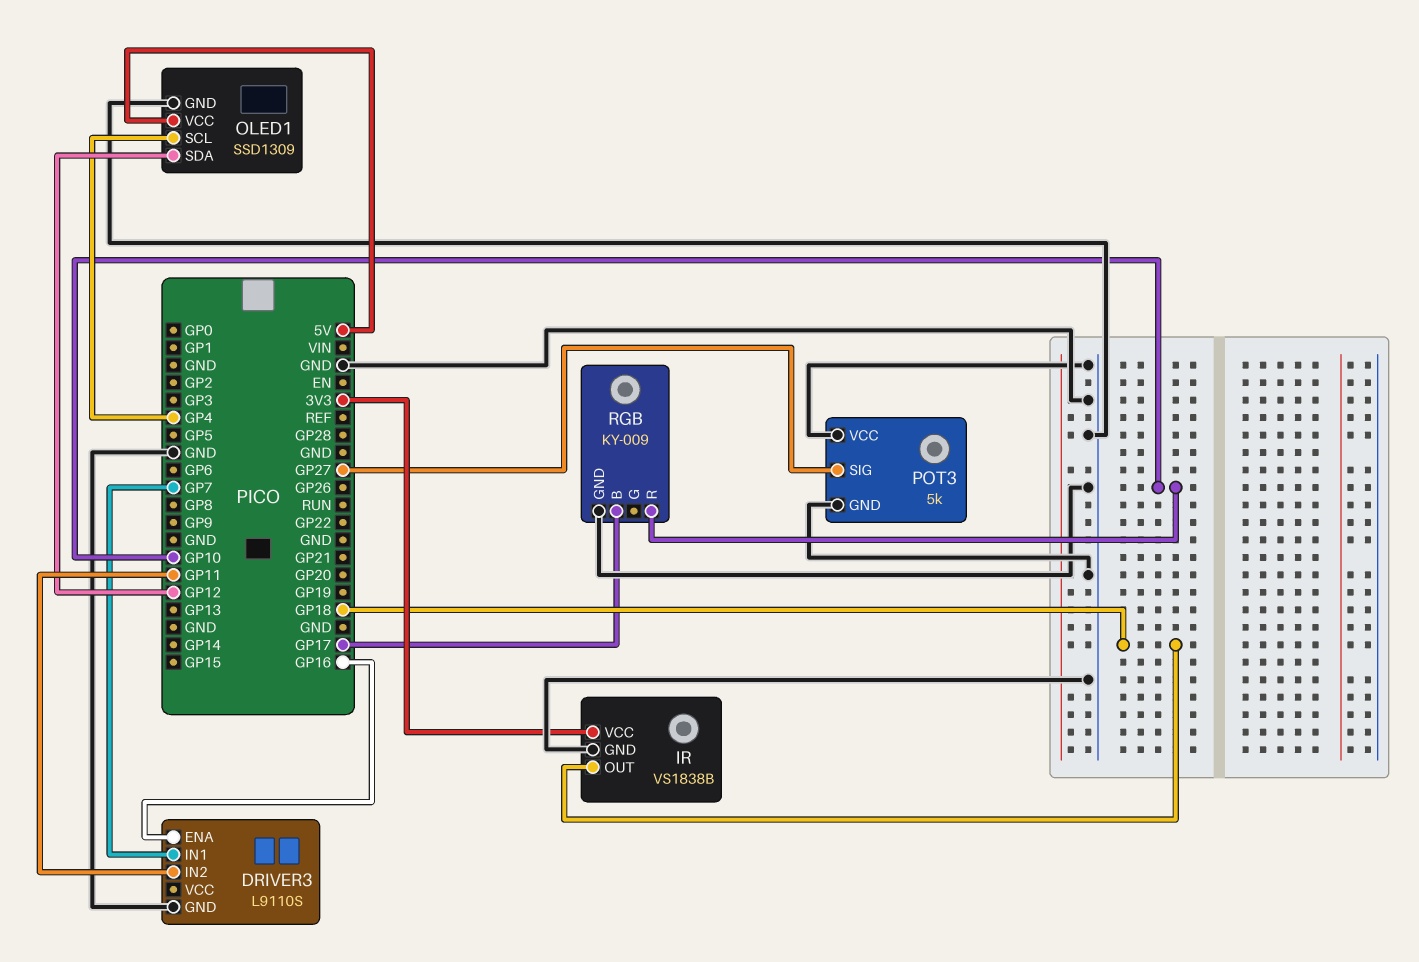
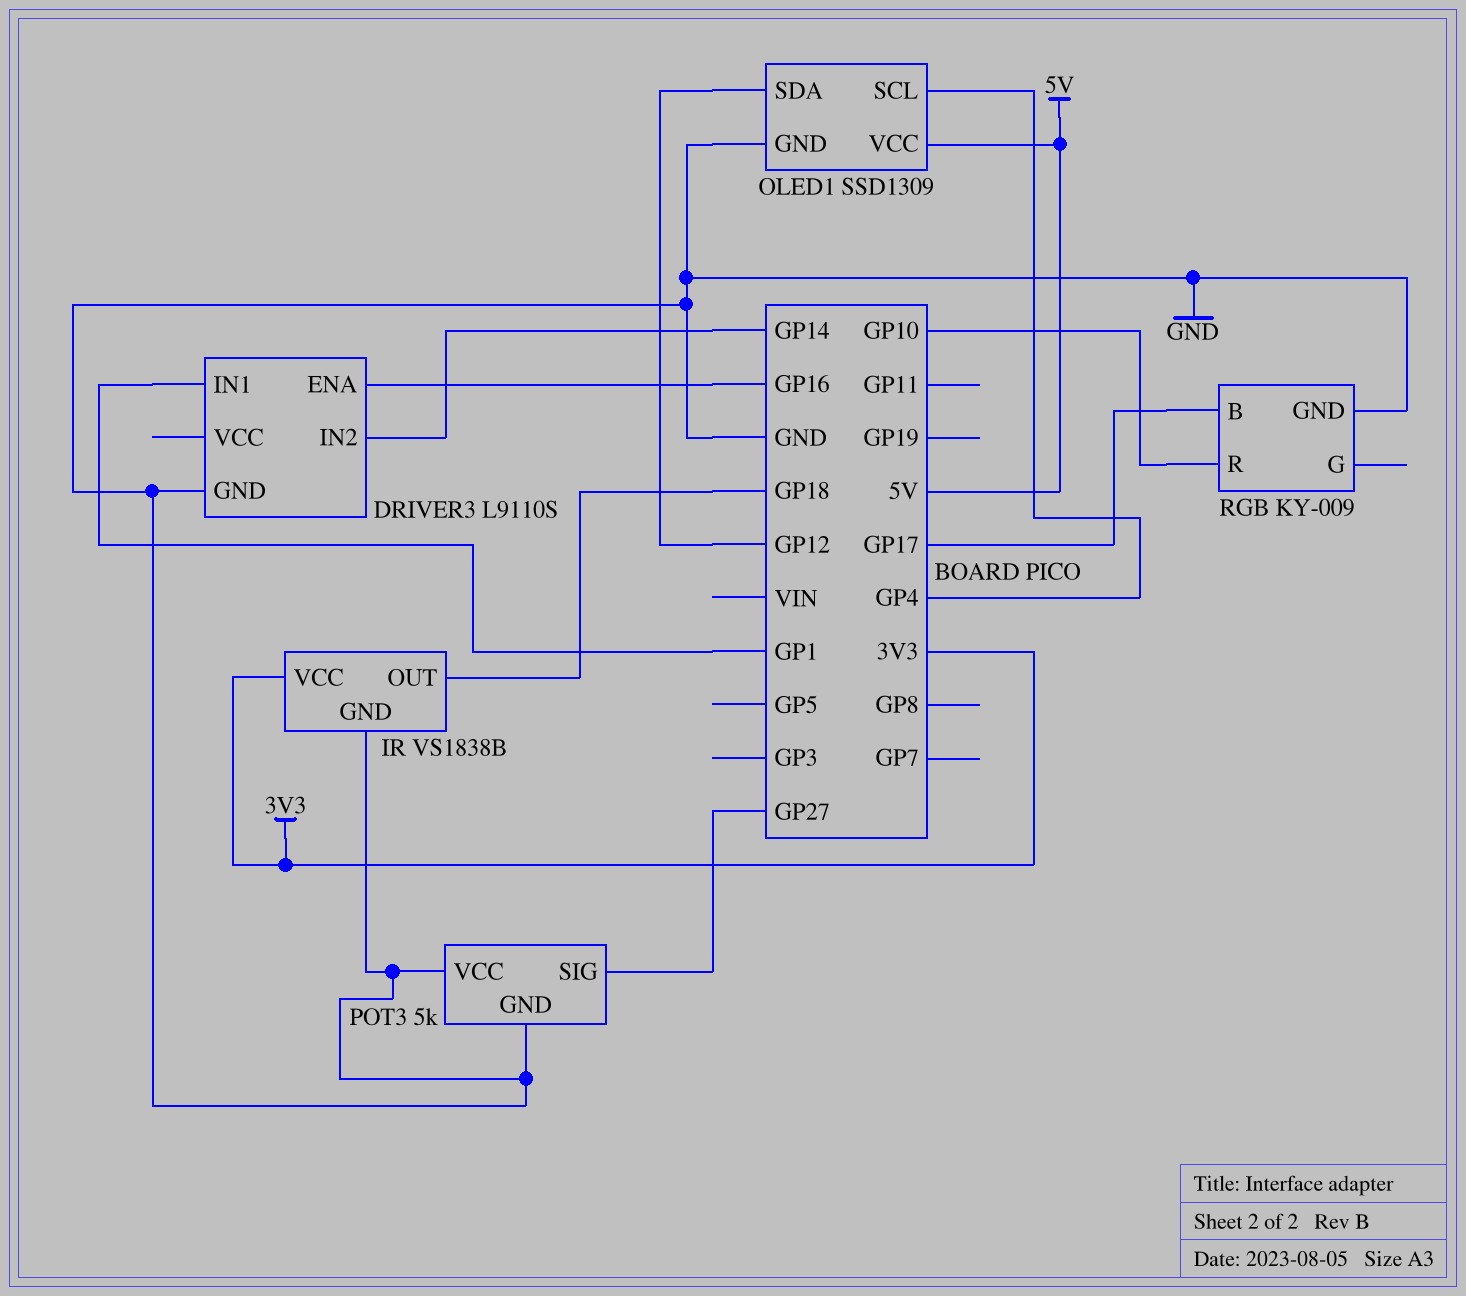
DRIVER3 pin IN1: GP7 -> GP1
DRIVER3 pin IN2: GP11 -> GP14

